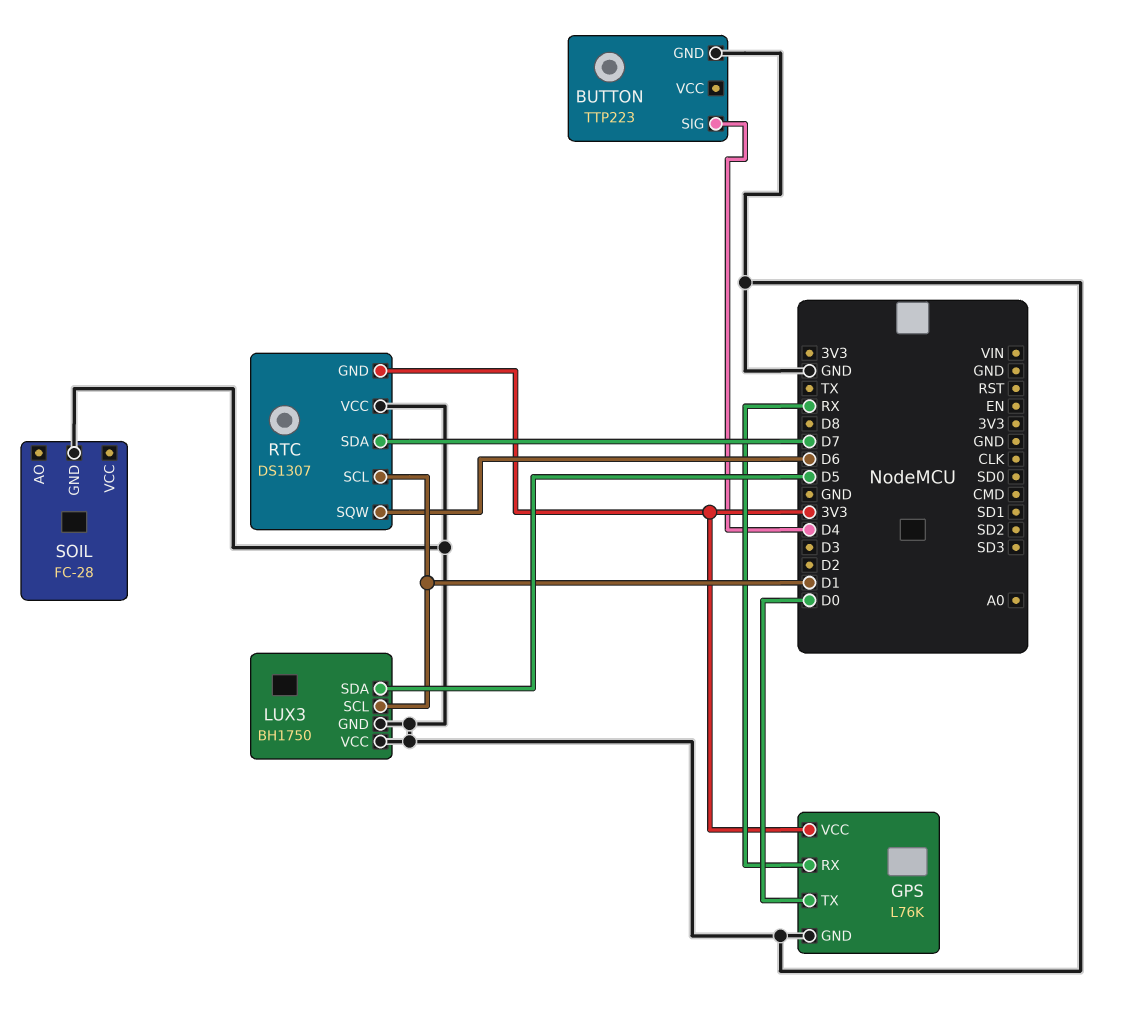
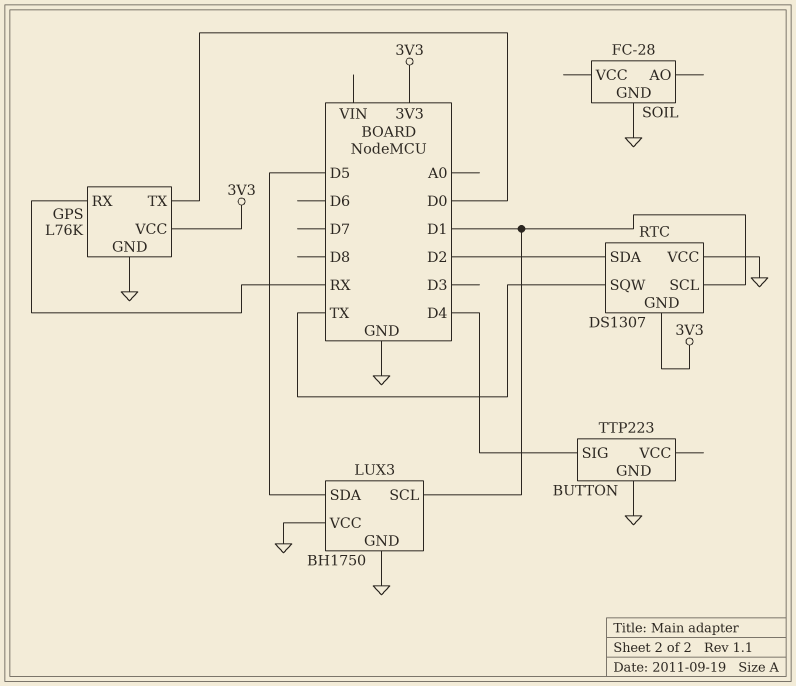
RTC pin SDA: D7 -> D2
RTC pin SQW: D6 -> TX

